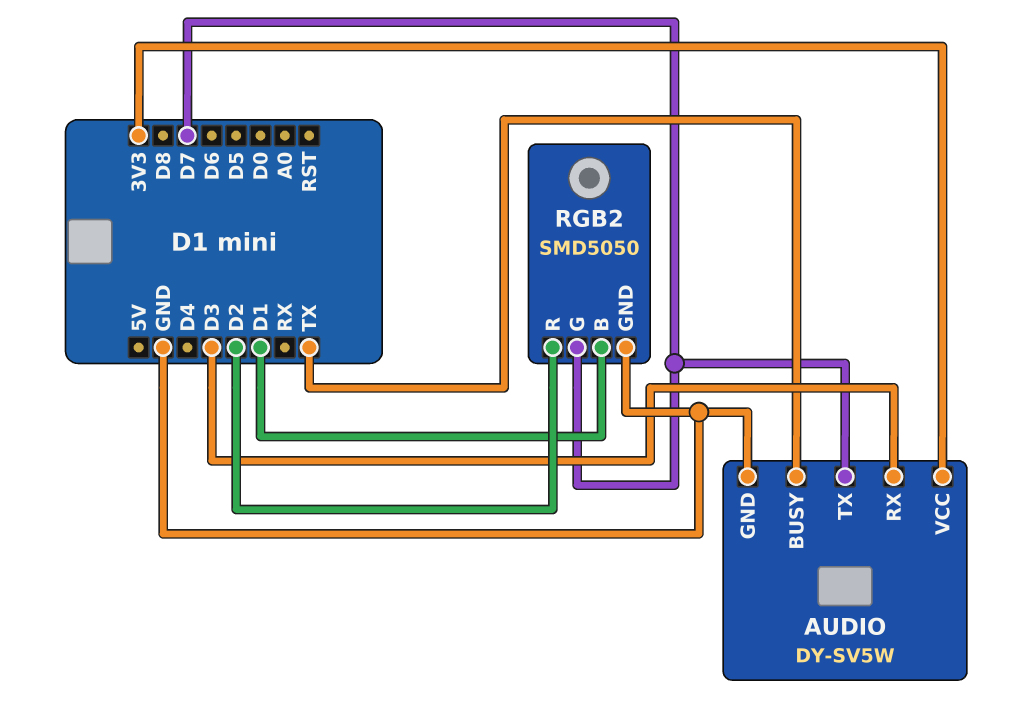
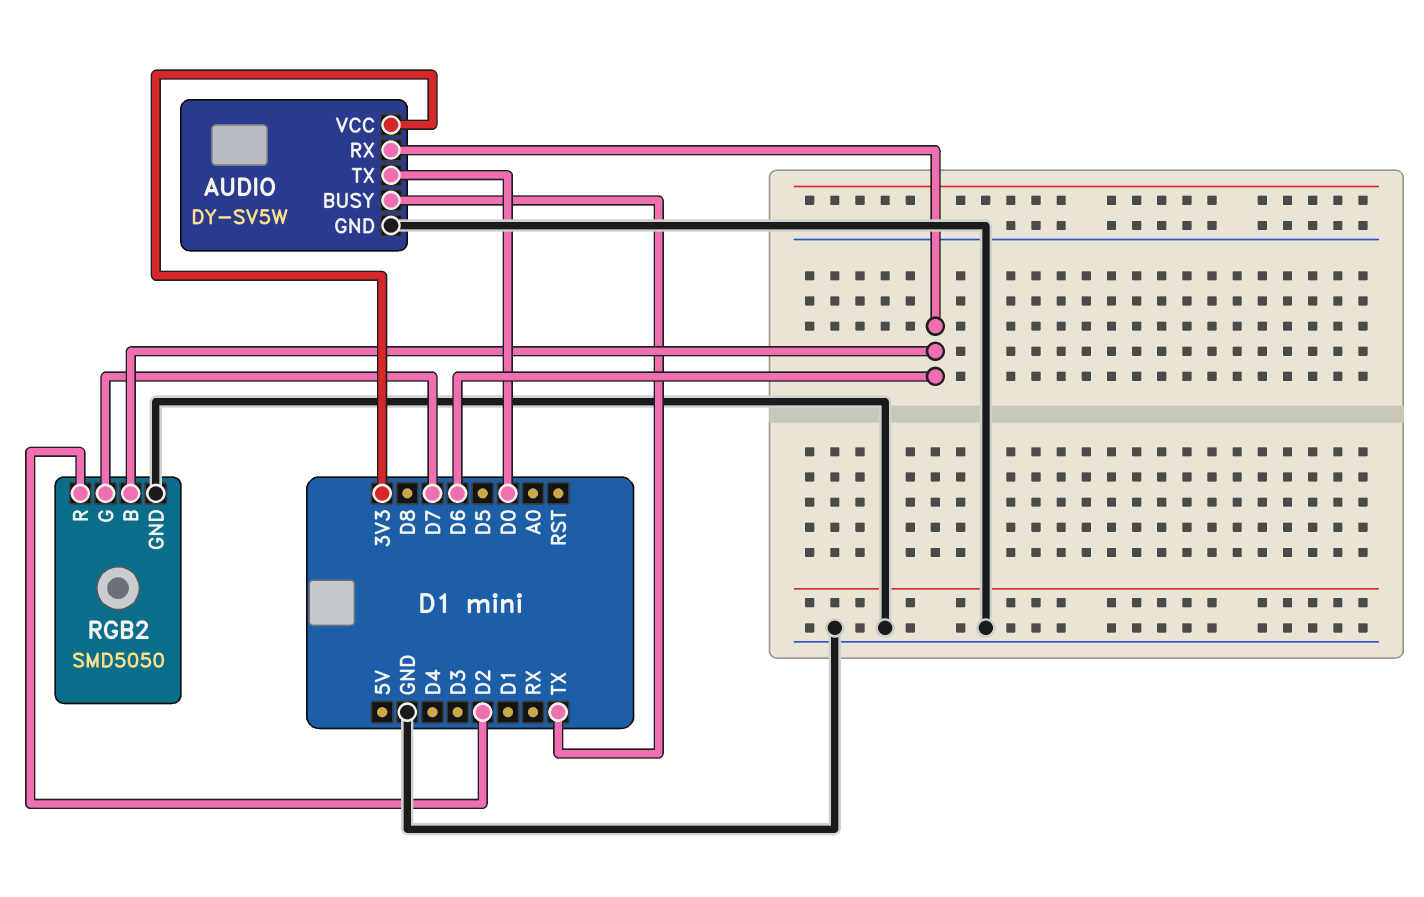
AUDIO pin RX: D3 -> D6
AUDIO pin TX: D7 -> D0
RGB2 pin B: D1 -> D6

